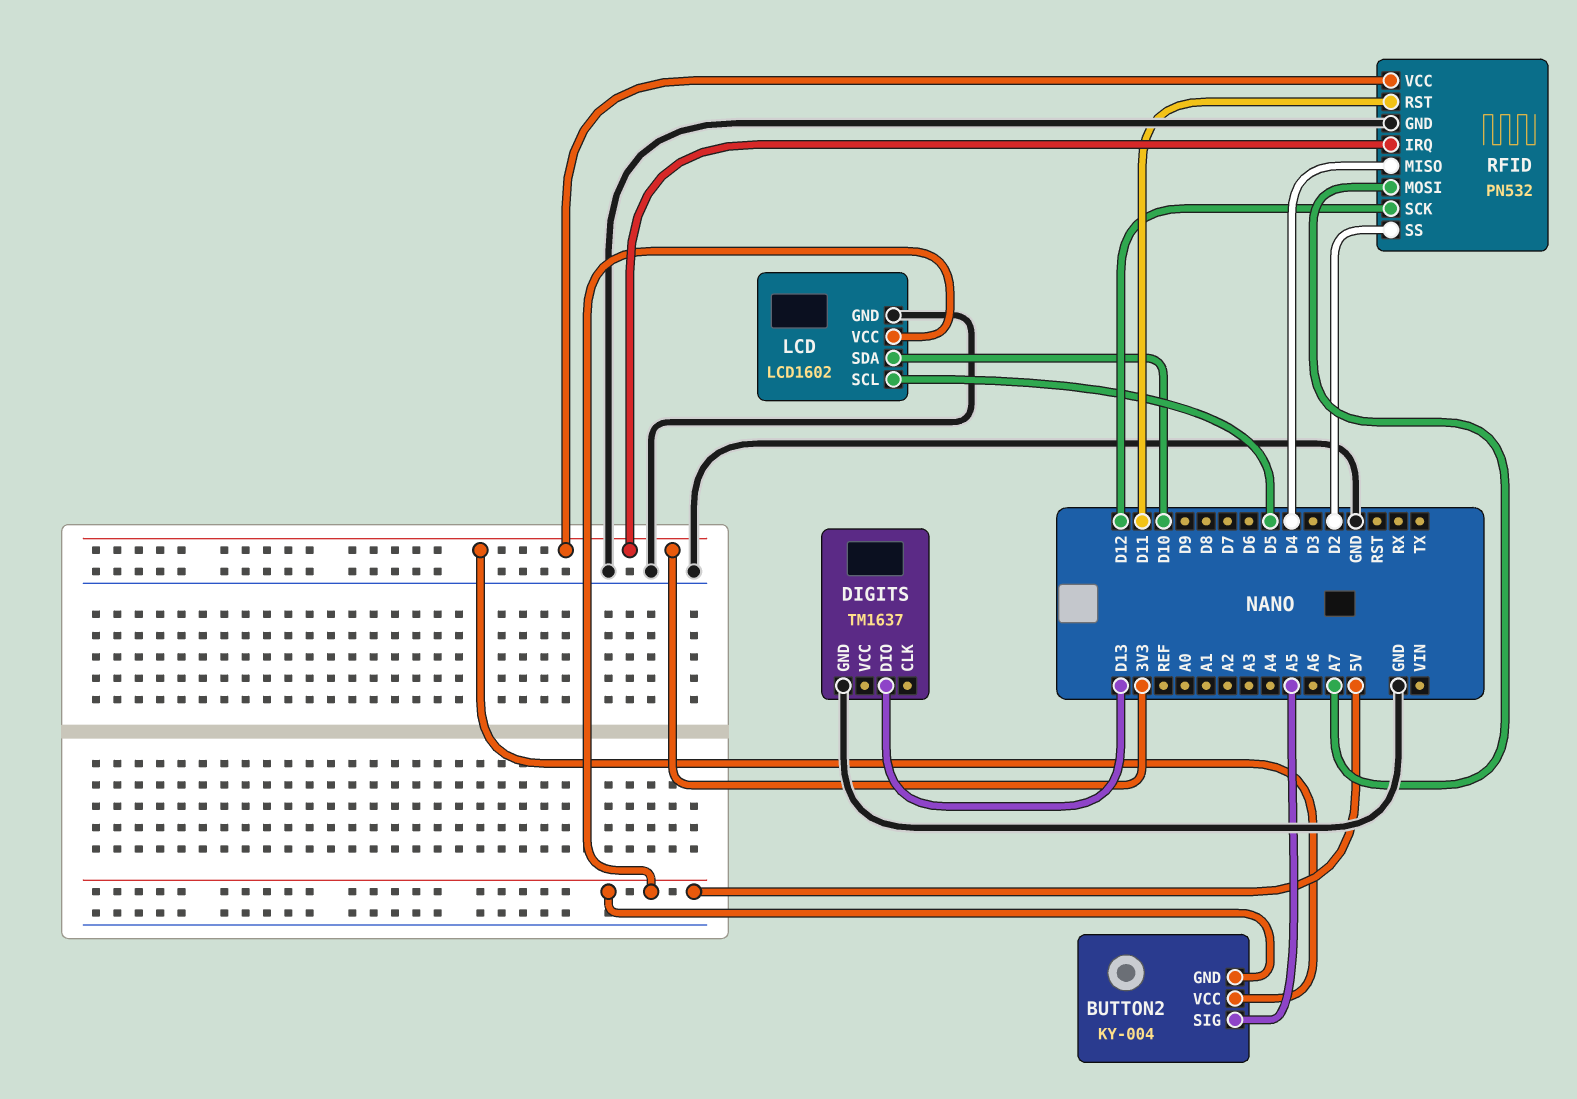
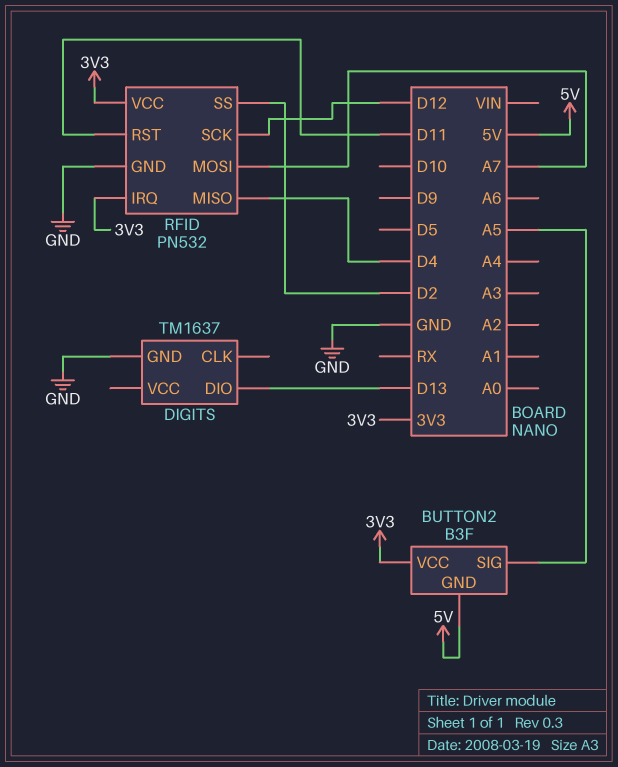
BUTTON2: KY-004 -> B3F
LCD: LCD1602 -> none
LCD pin GND: GND -> none
LCD pin SCL: D5 -> none
LCD pin SDA: D10 -> none
LCD pin VCC: 5V -> none

